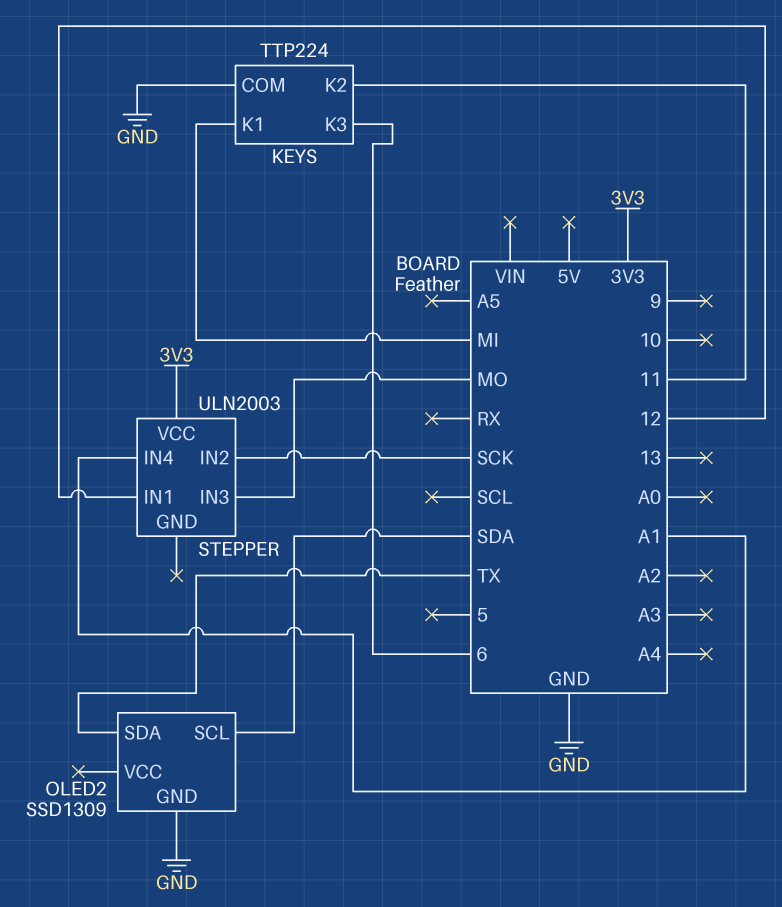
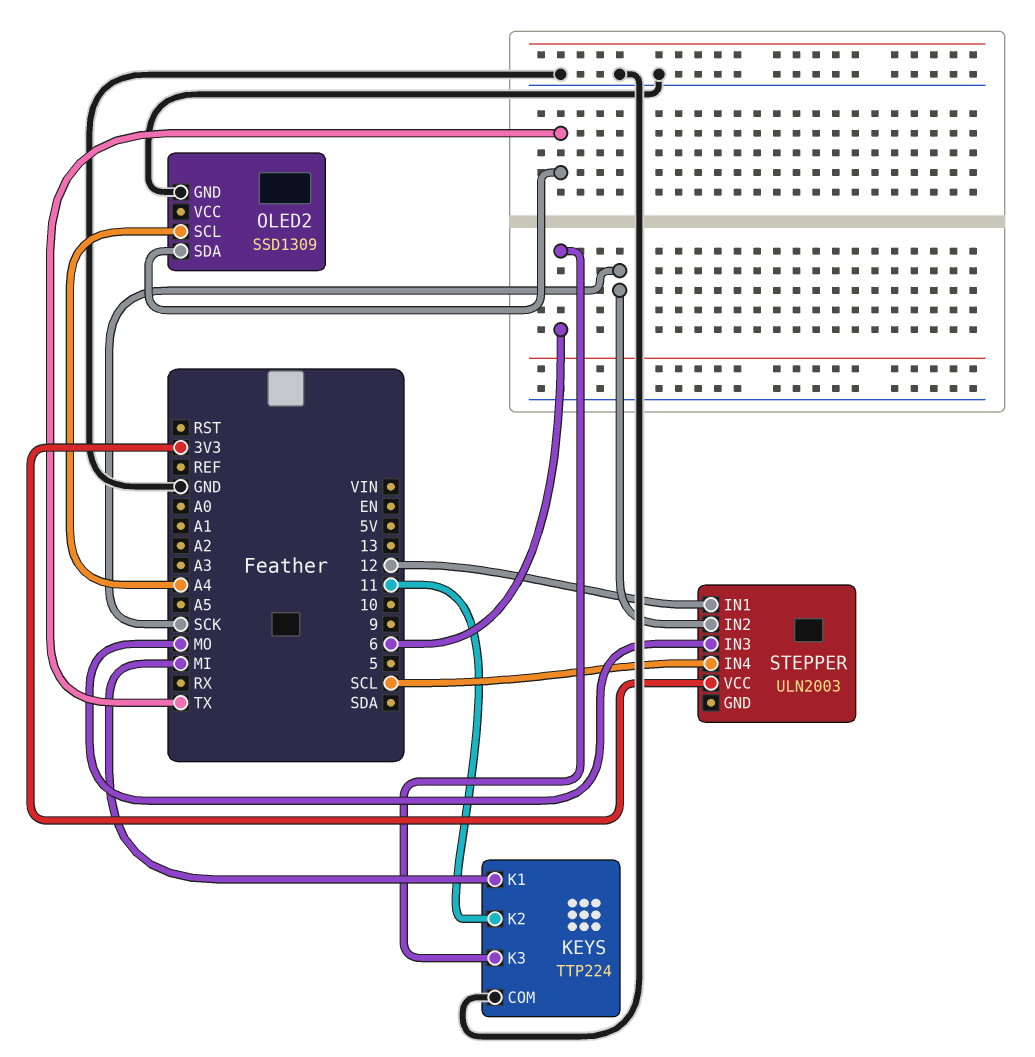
OLED2 pin SCL: SDA -> A4
STEPPER pin IN4: A1 -> SCL

